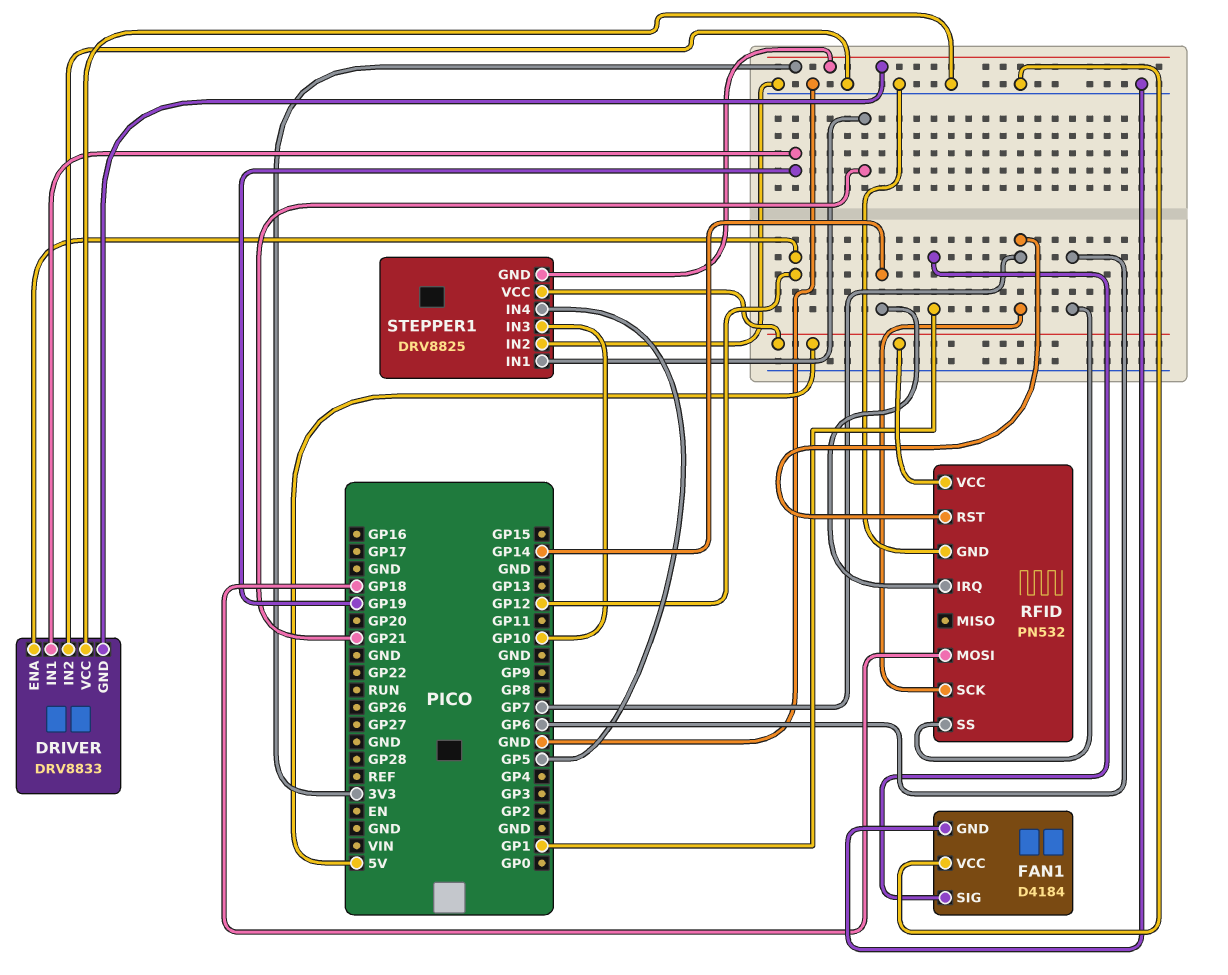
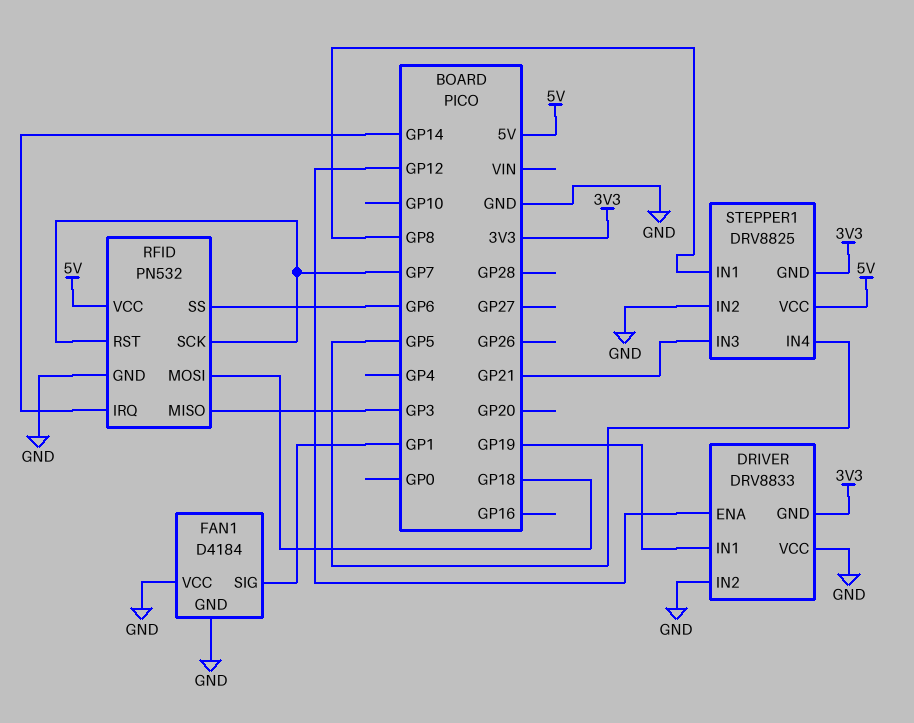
RFID pin MISO: none -> GP3
STEPPER1 pin IN1: GP21 -> GP8
STEPPER1 pin IN3: GP10 -> GP21

